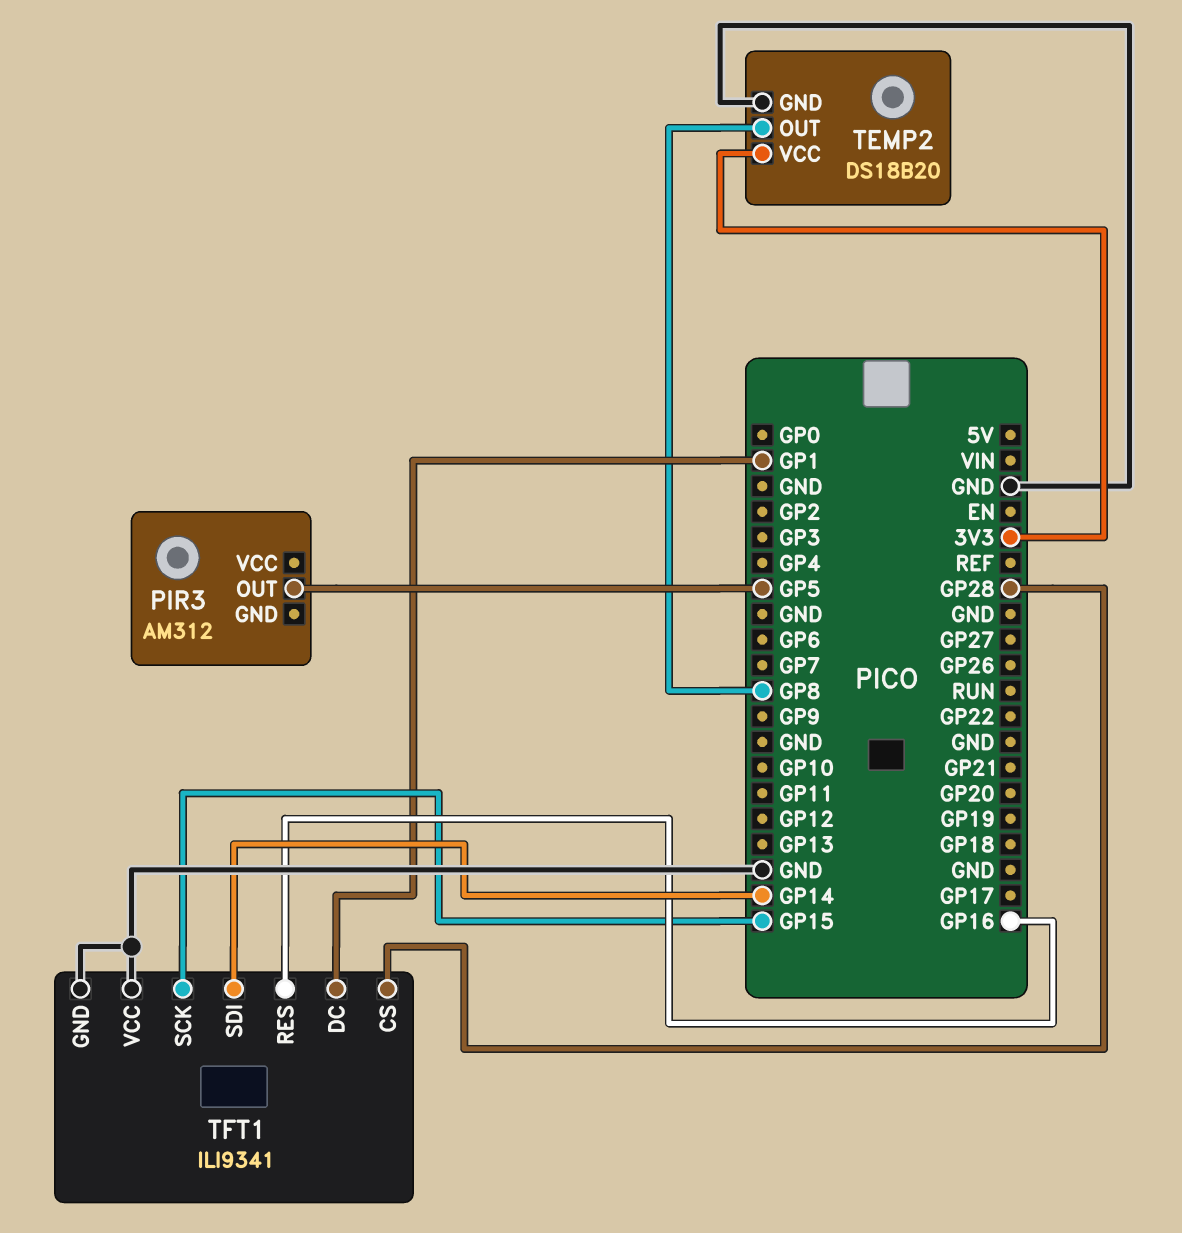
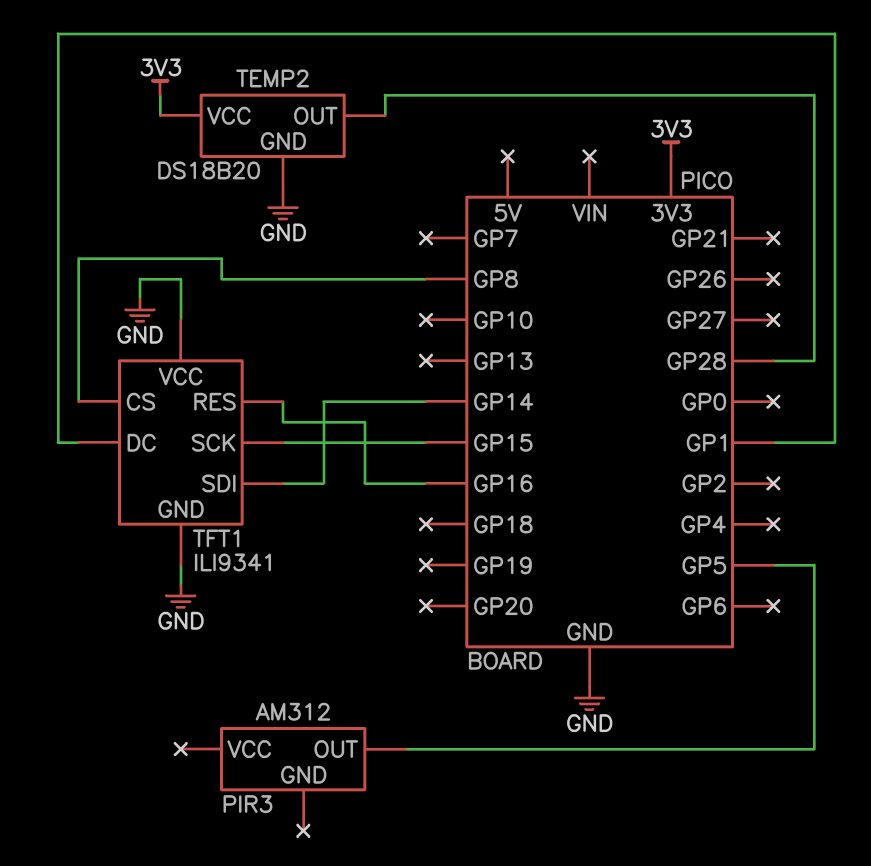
TEMP2 pin OUT: GP8 -> GP28
TFT1 pin CS: GP28 -> GP8

